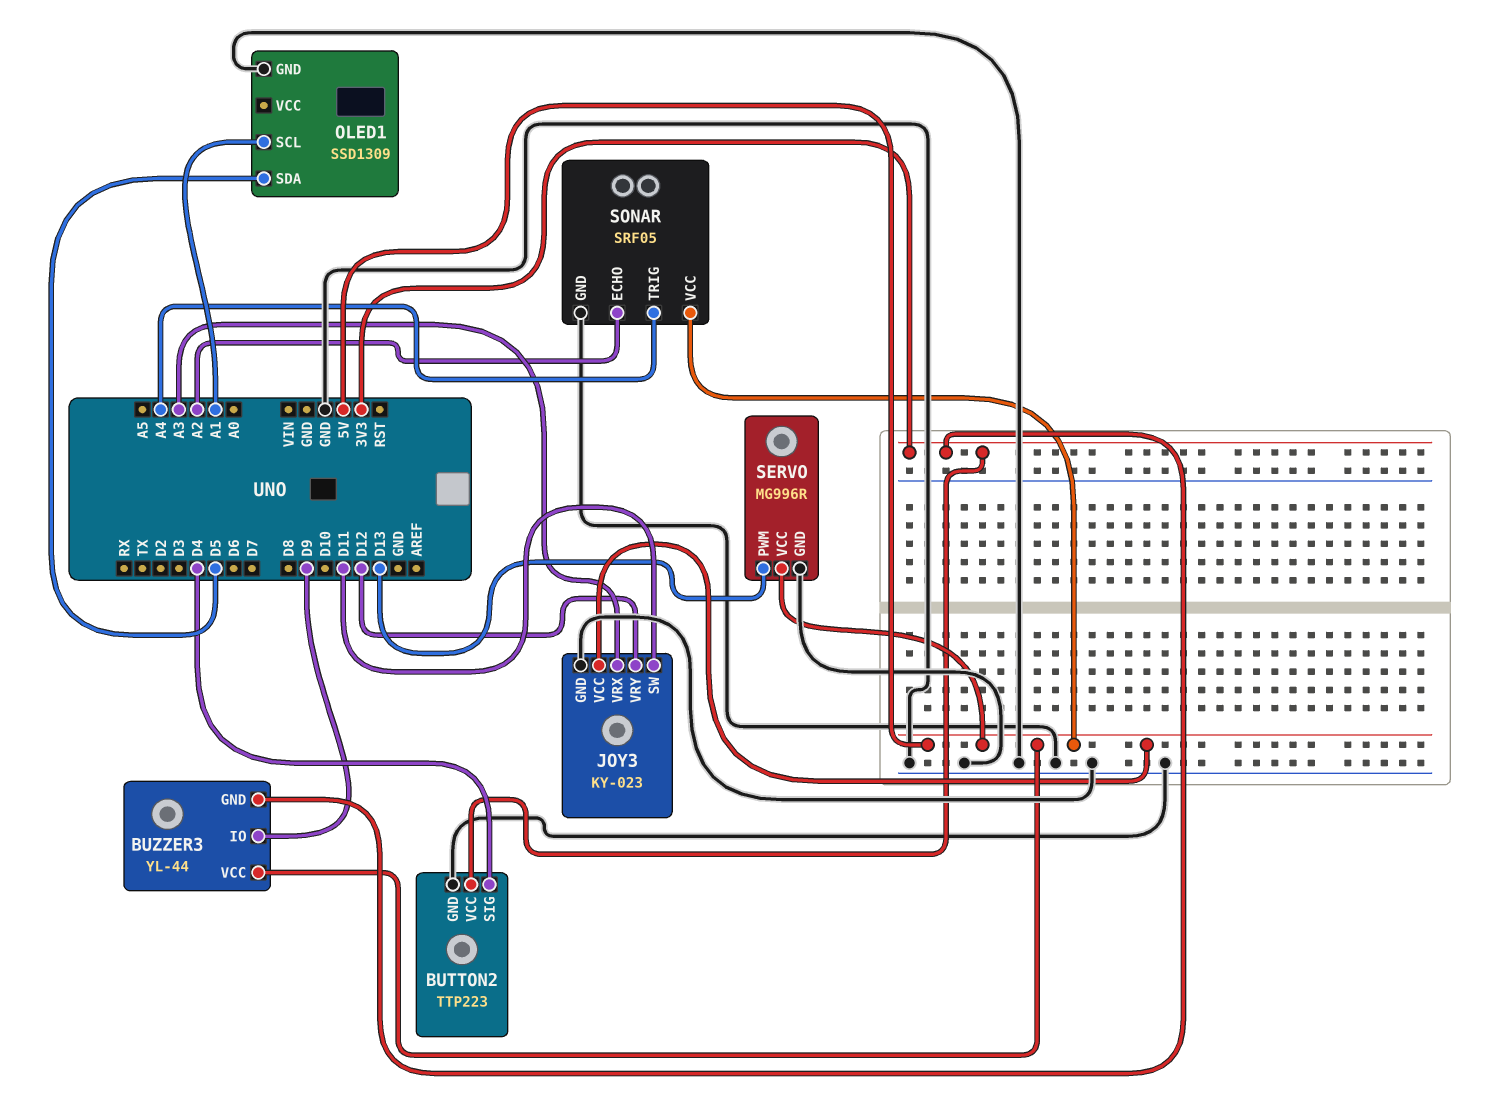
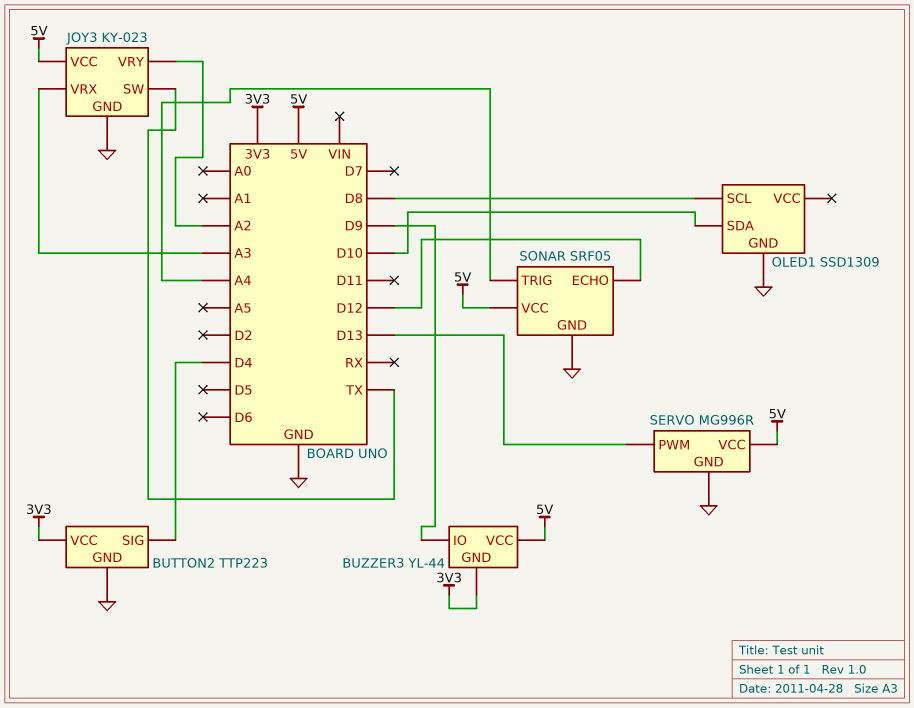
JOY3 pin SW: D11 -> TX
JOY3 pin VRY: D12 -> A2
OLED1 pin SCL: A1 -> D8
OLED1 pin SDA: D5 -> D10
SONAR pin ECHO: A2 -> D12

